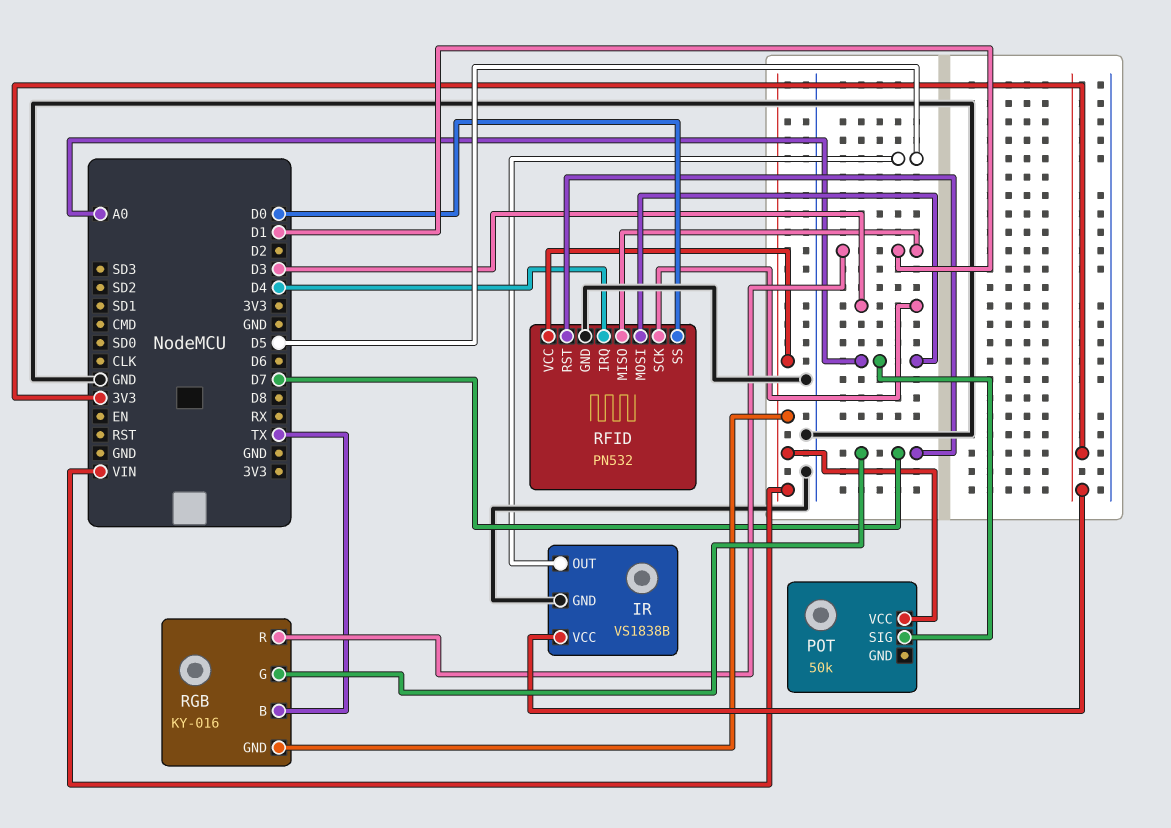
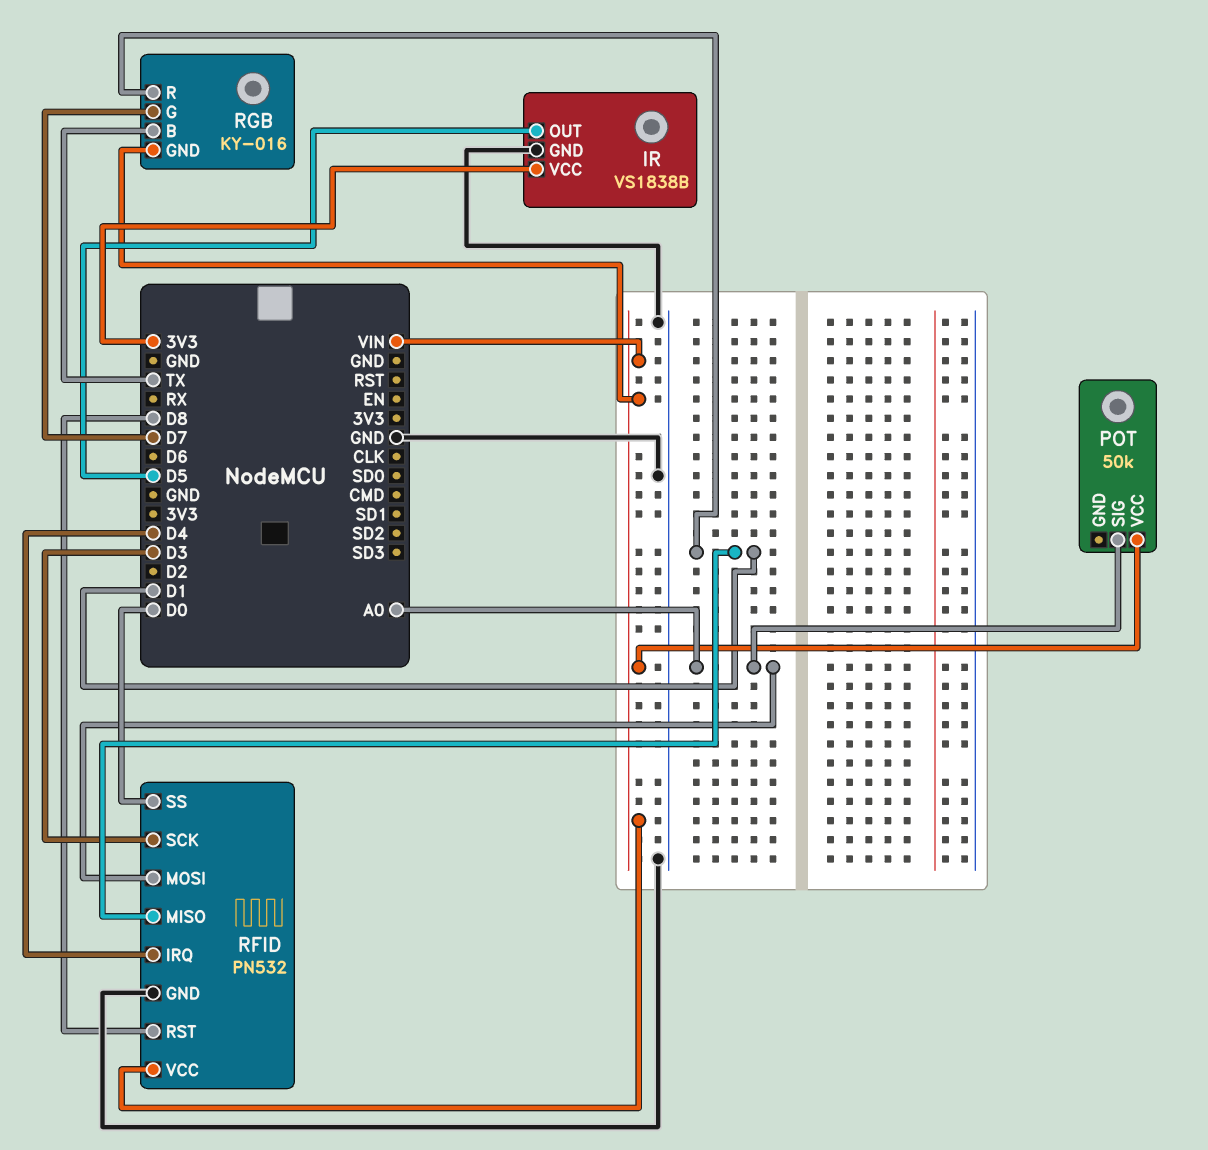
RFID pin RST: D7 -> D8

